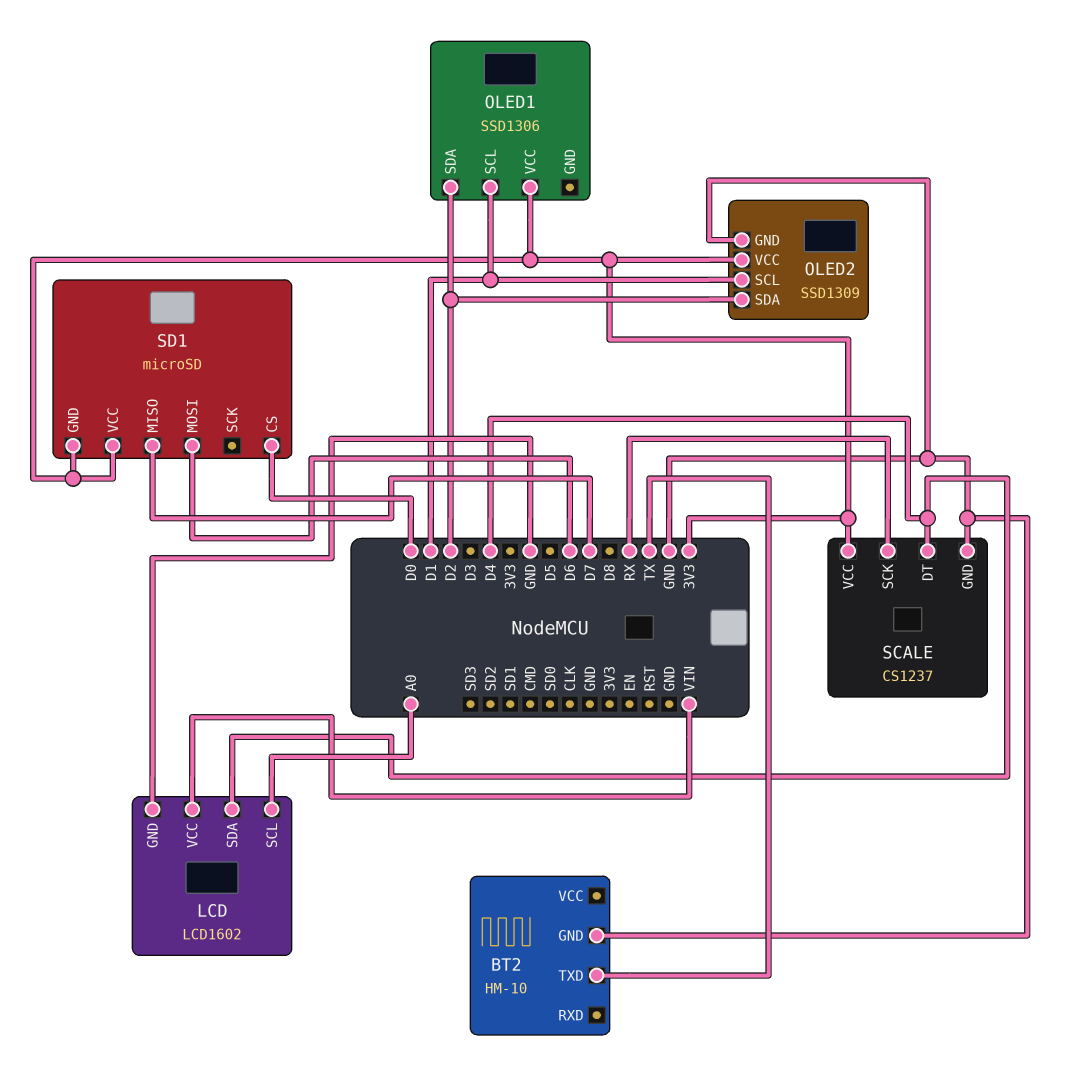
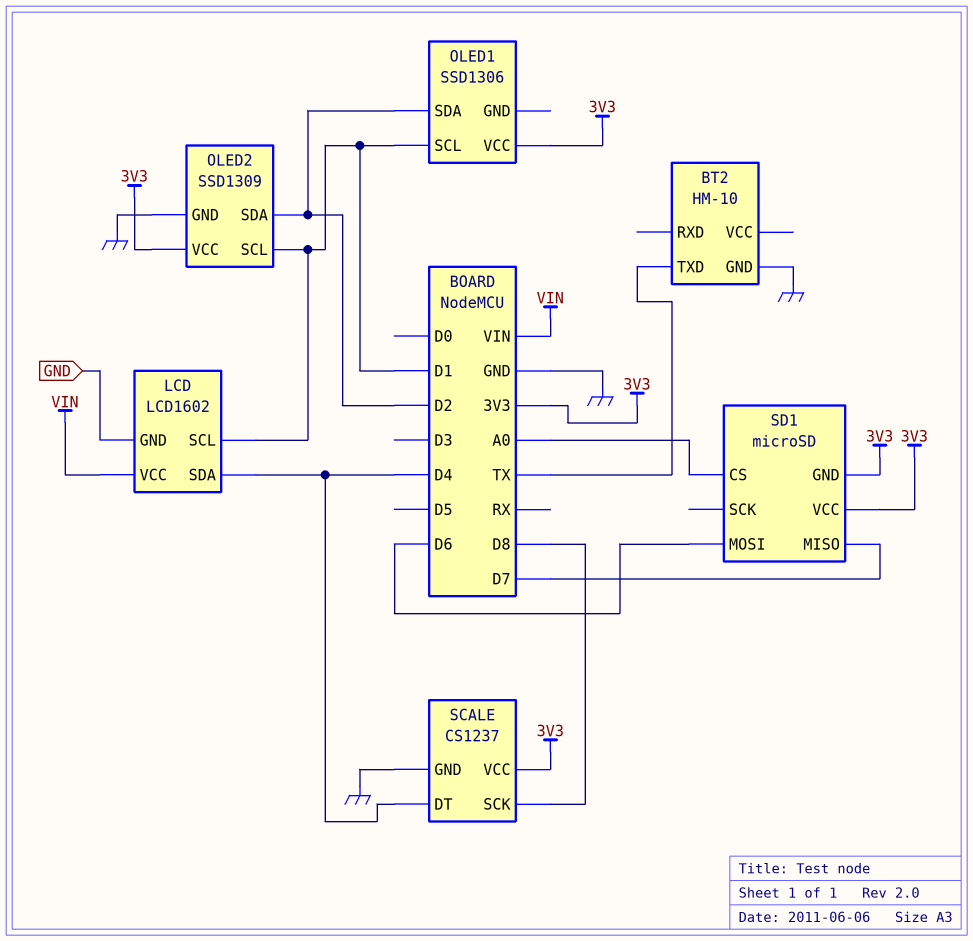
LCD pin SCL: A0 -> D1
SCALE pin SCK: RX -> D8
SD1 pin CS: D0 -> A0

